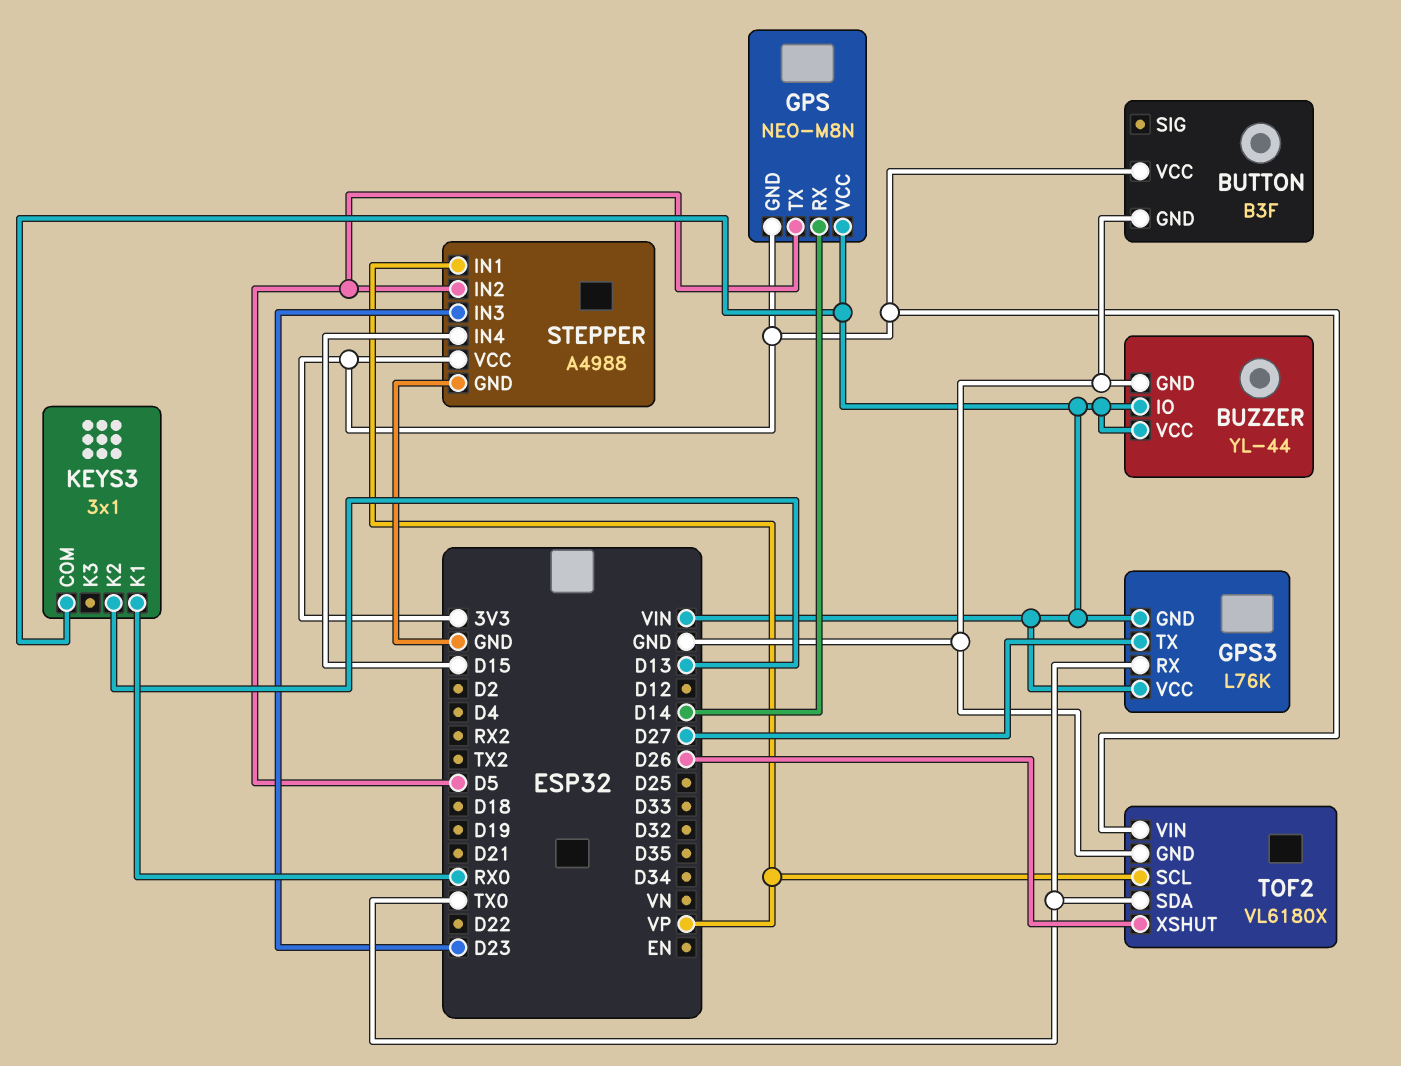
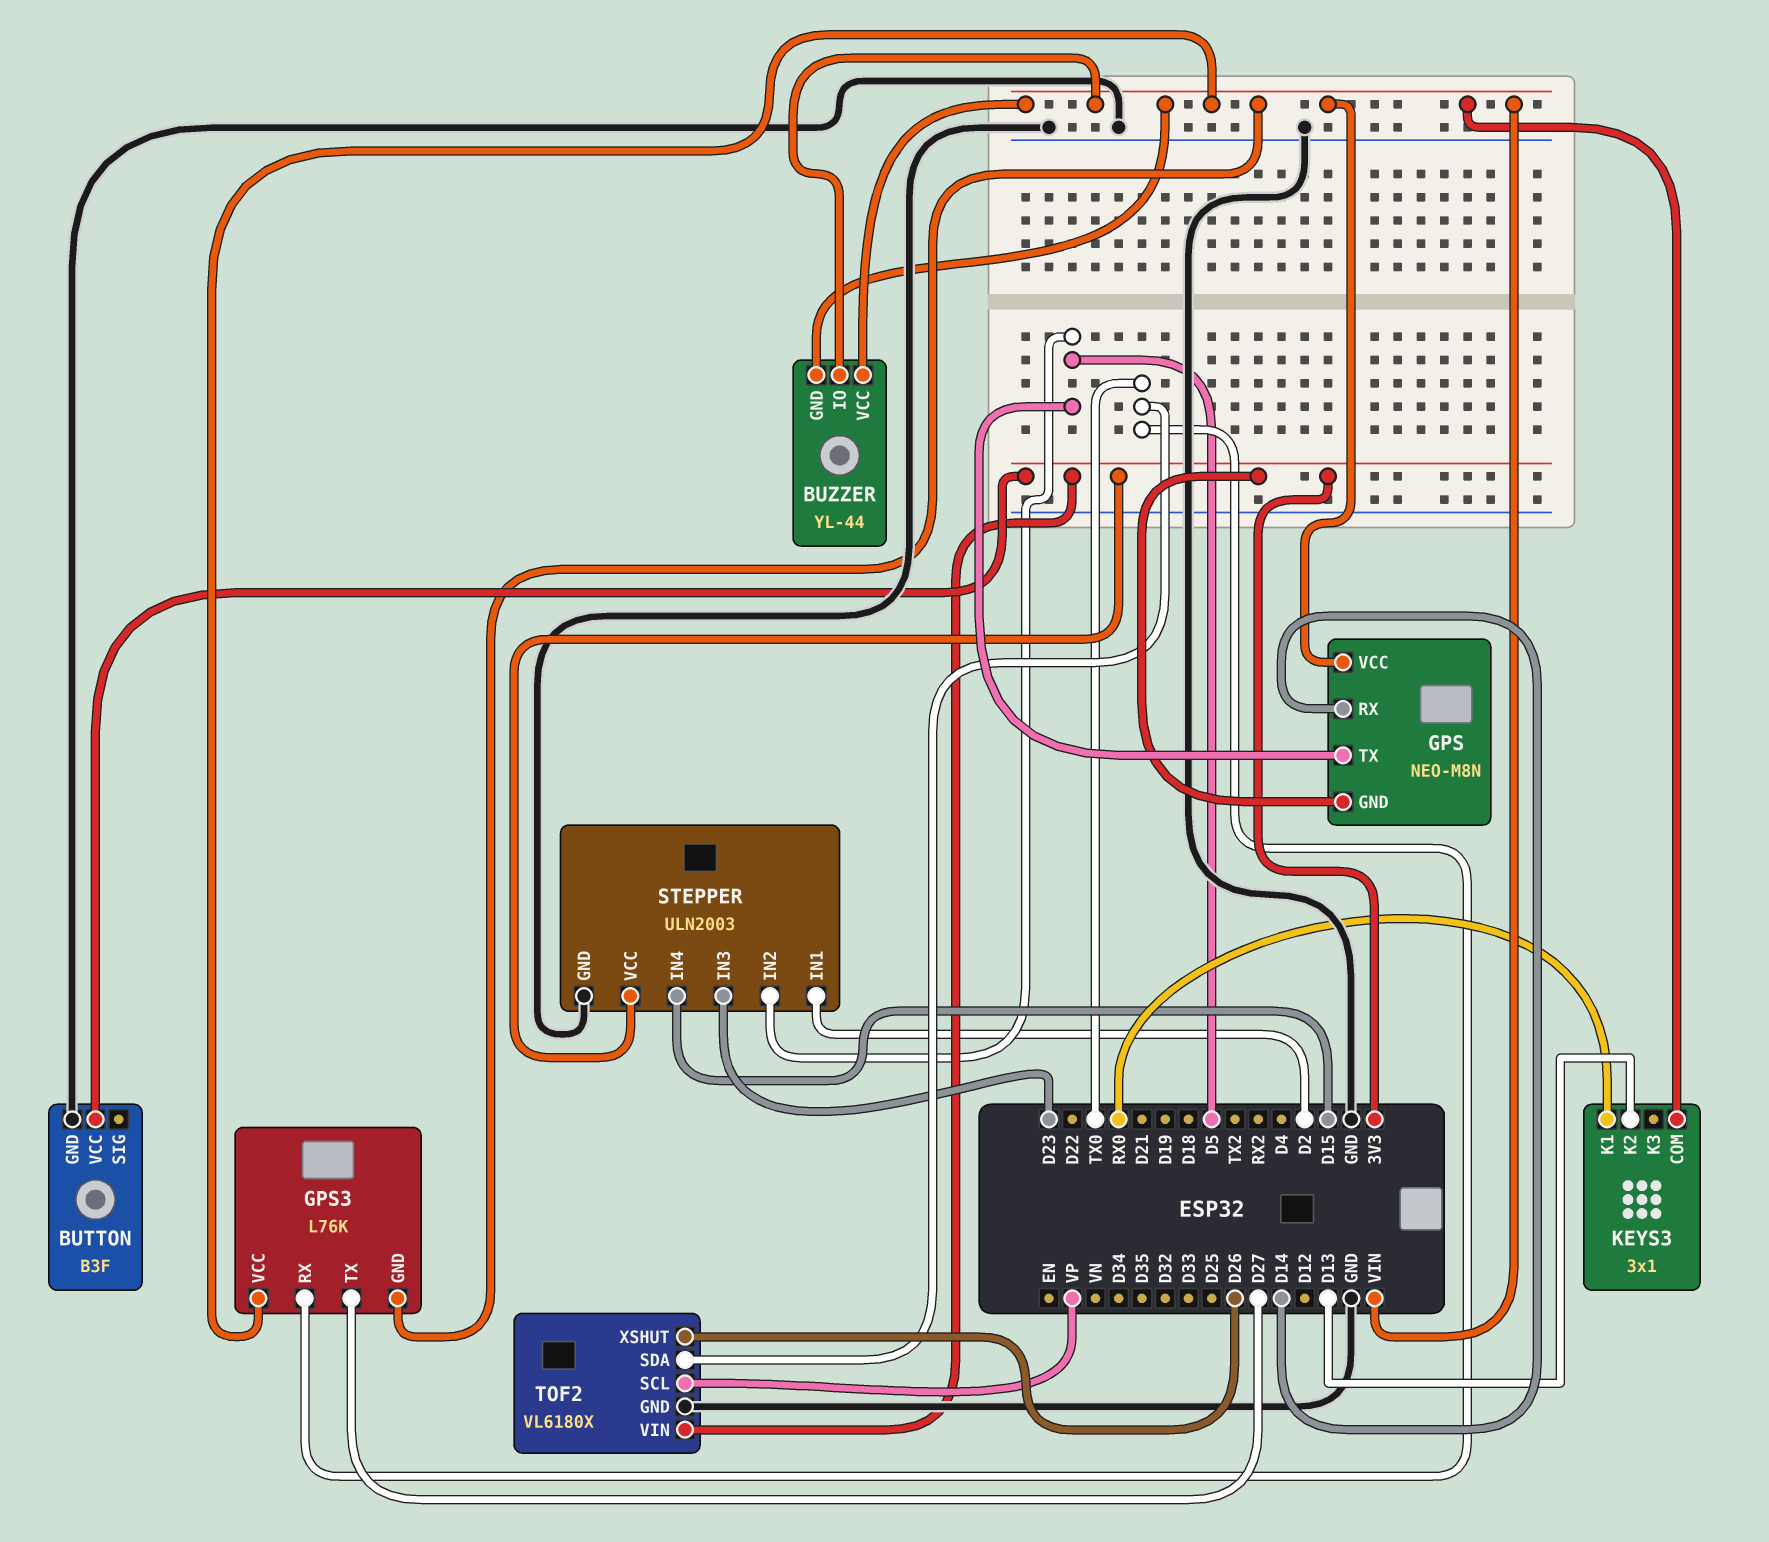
BUZZER pin GND: GND -> VIN
STEPPER: A4988 -> ULN2003
STEPPER pin IN1: VP -> D2

